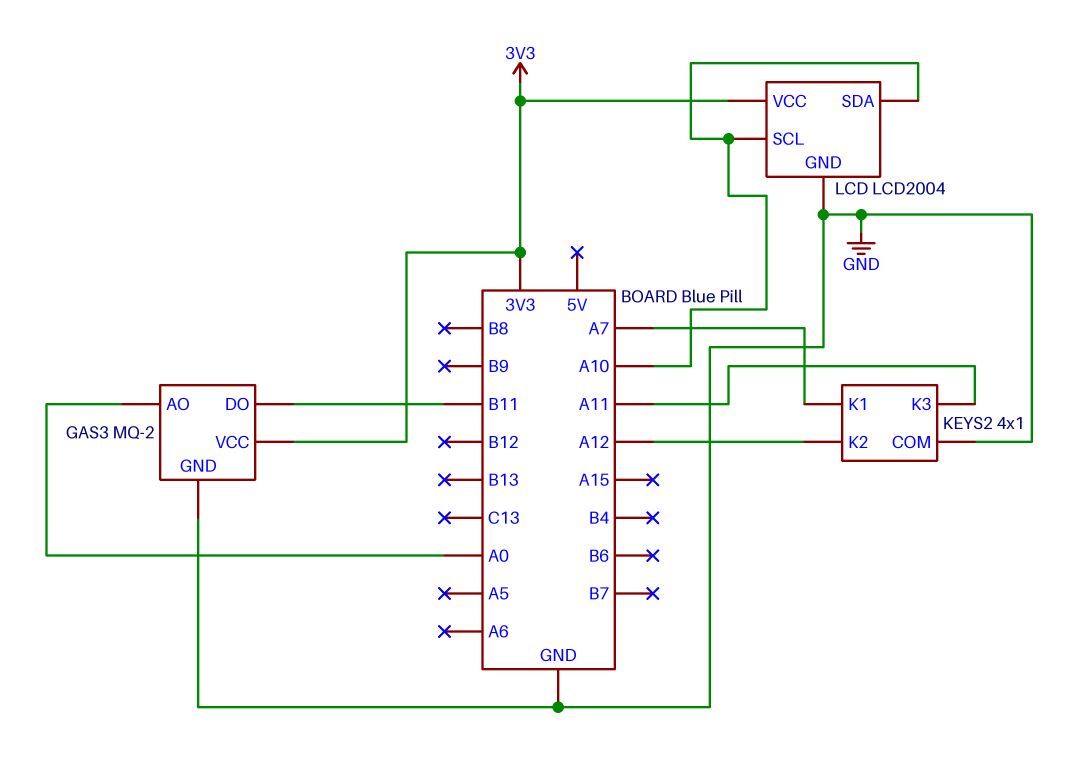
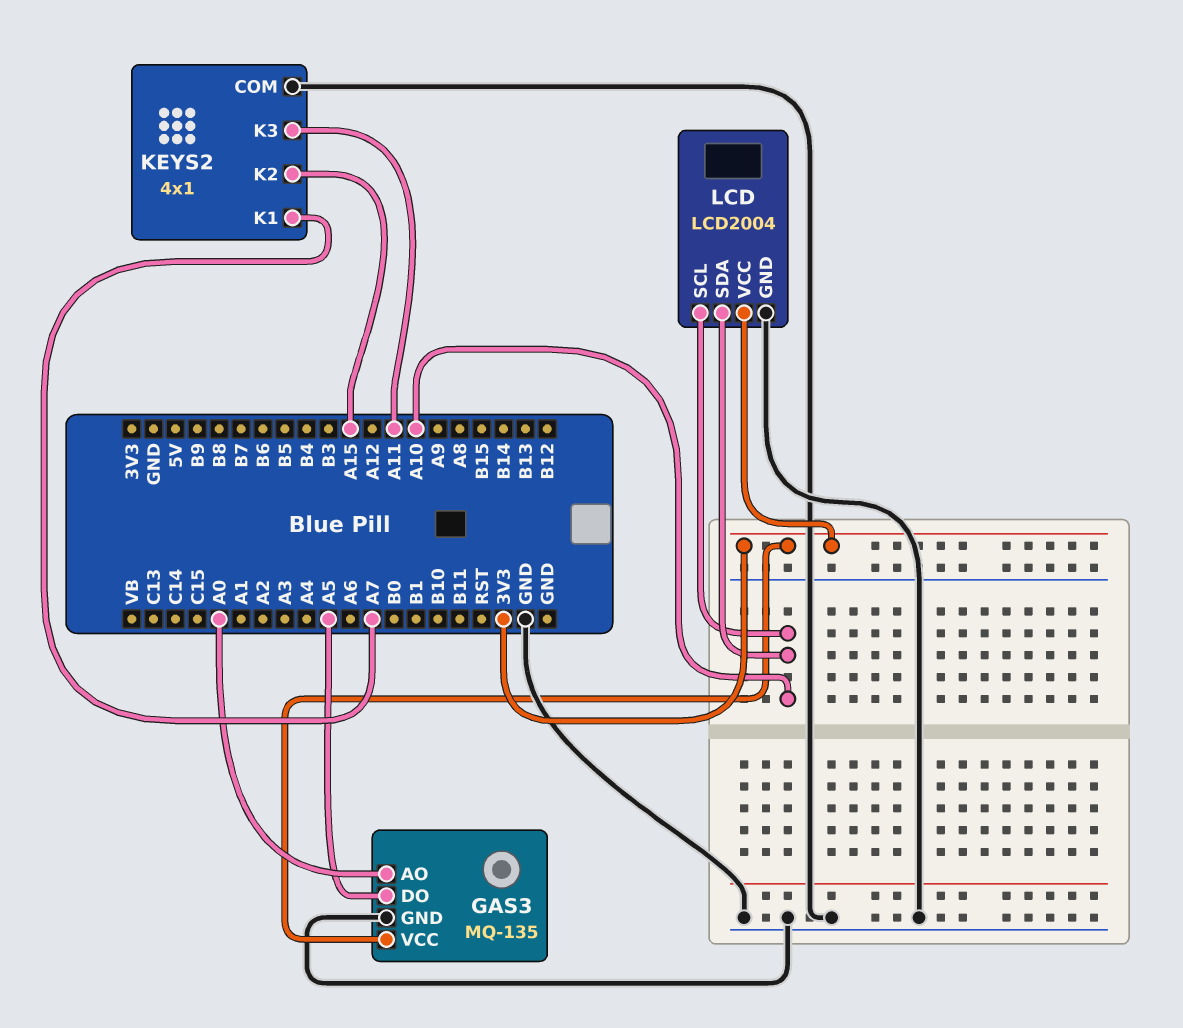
GAS3: MQ-2 -> MQ-135
GAS3 pin DO: B11 -> A5
KEYS2 pin K2: A12 -> A15

